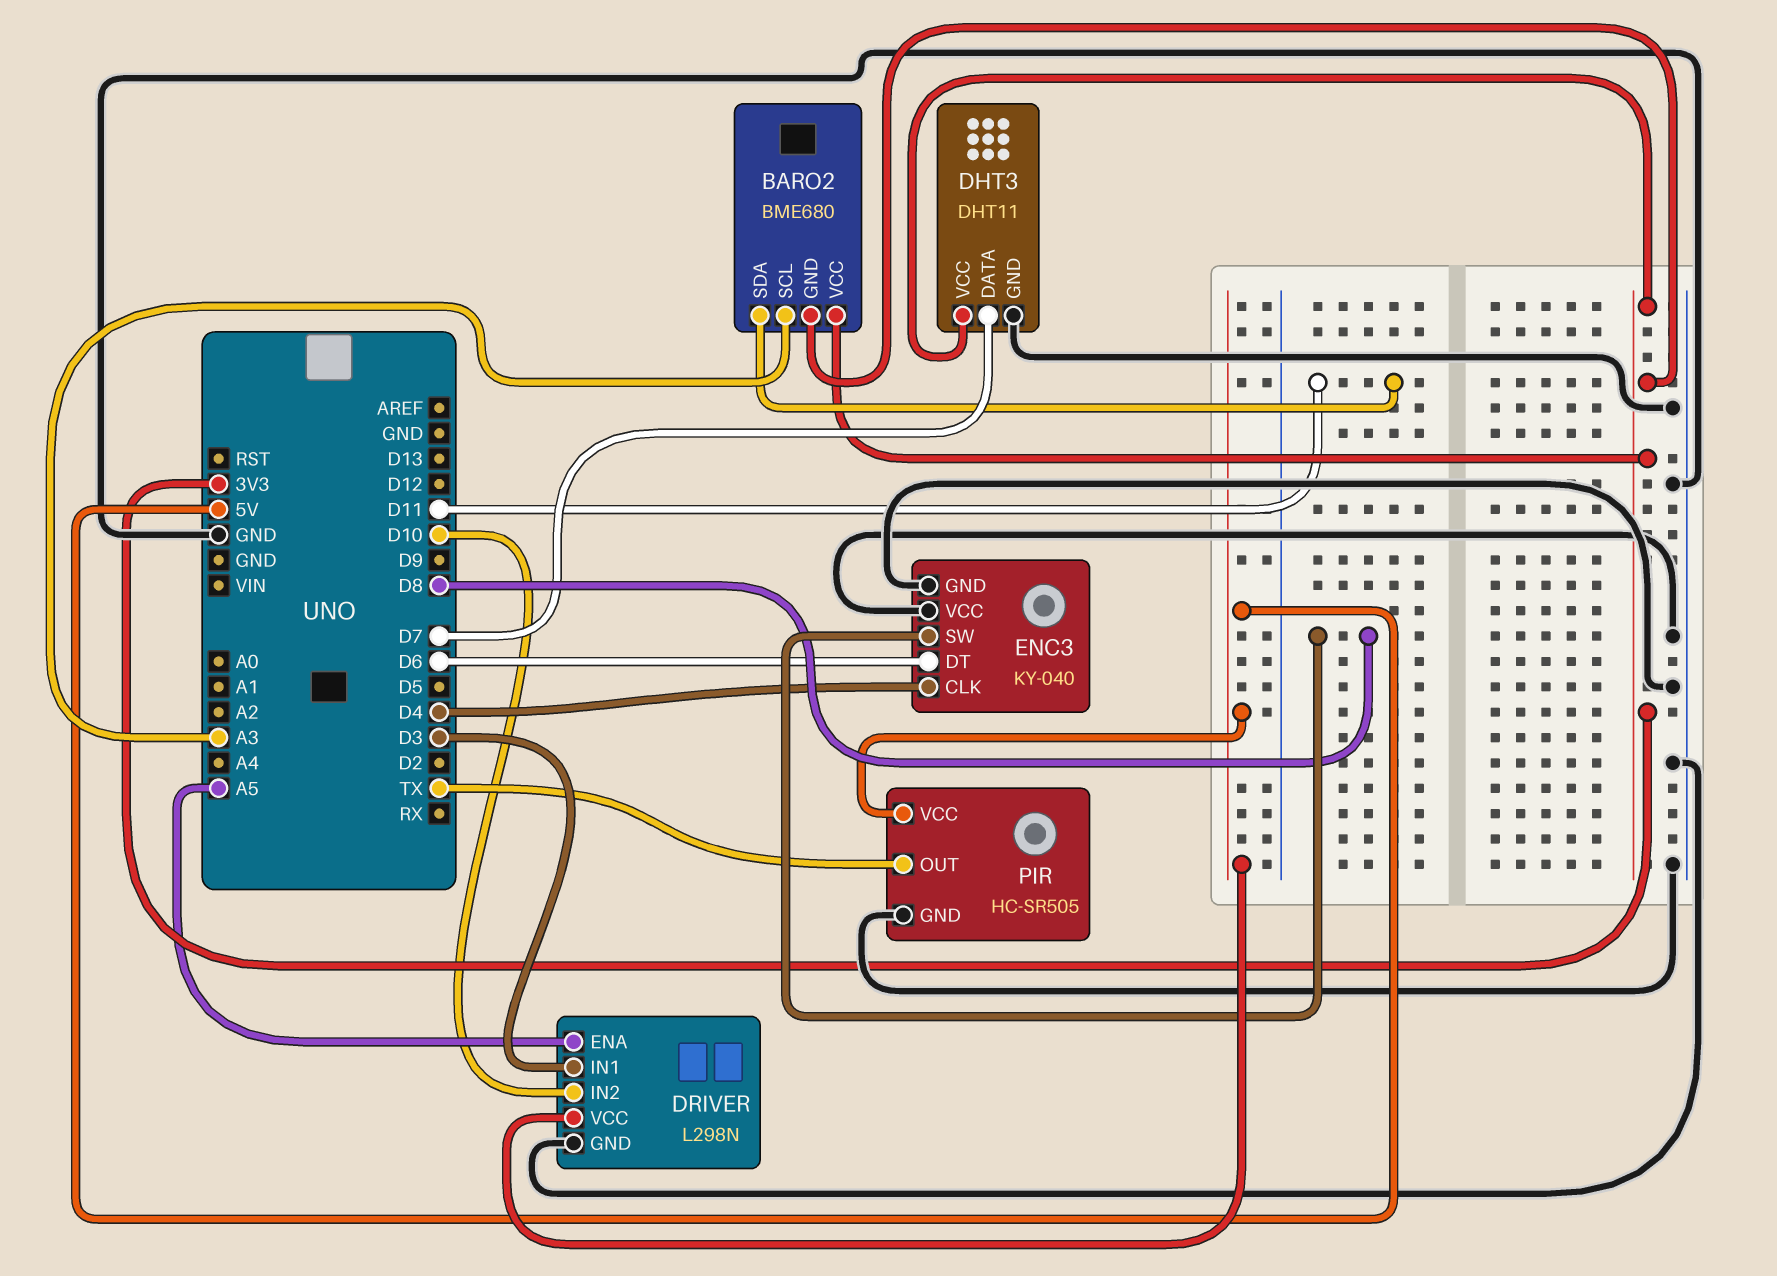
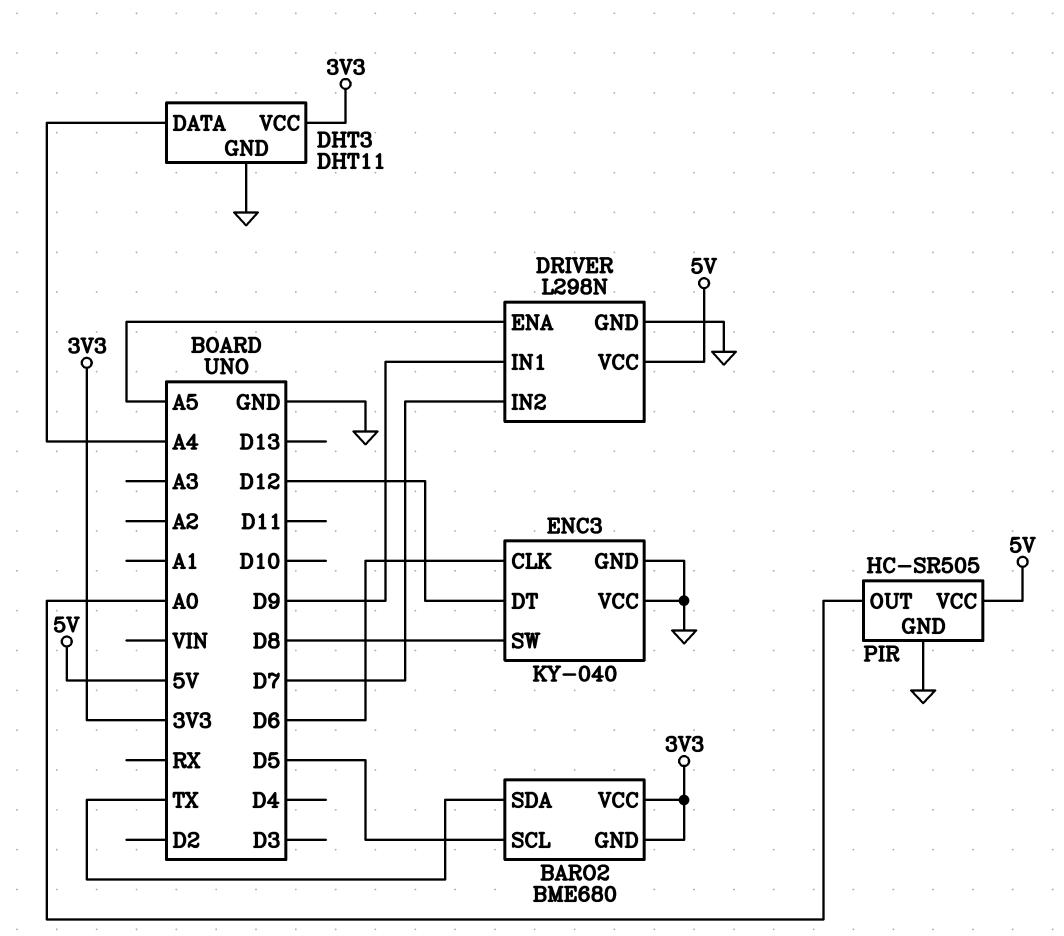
BARO2 pin SCL: A3 -> D5
BARO2 pin SDA: D11 -> TX
DHT3 pin DATA: D7 -> A4
DRIVER pin IN1: D3 -> D9
DRIVER pin IN2: D10 -> D7
ENC3 pin CLK: D4 -> D6
ENC3 pin DT: D6 -> D12
PIR pin OUT: TX -> A0

